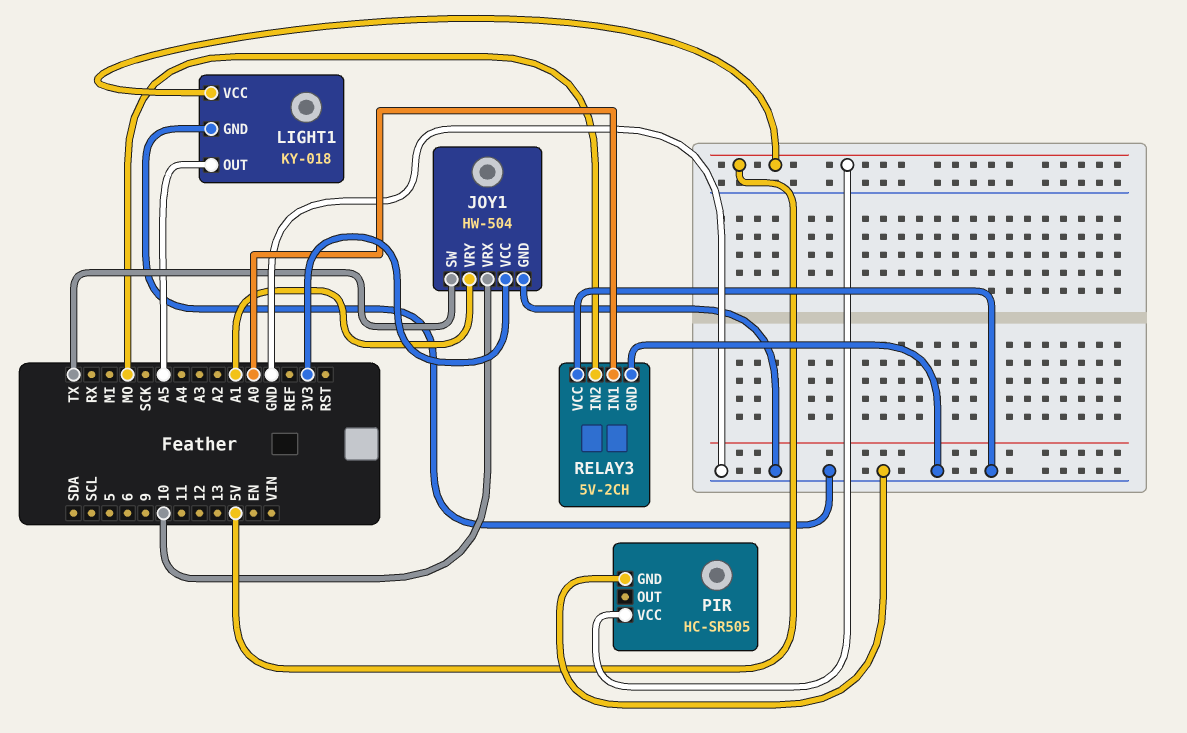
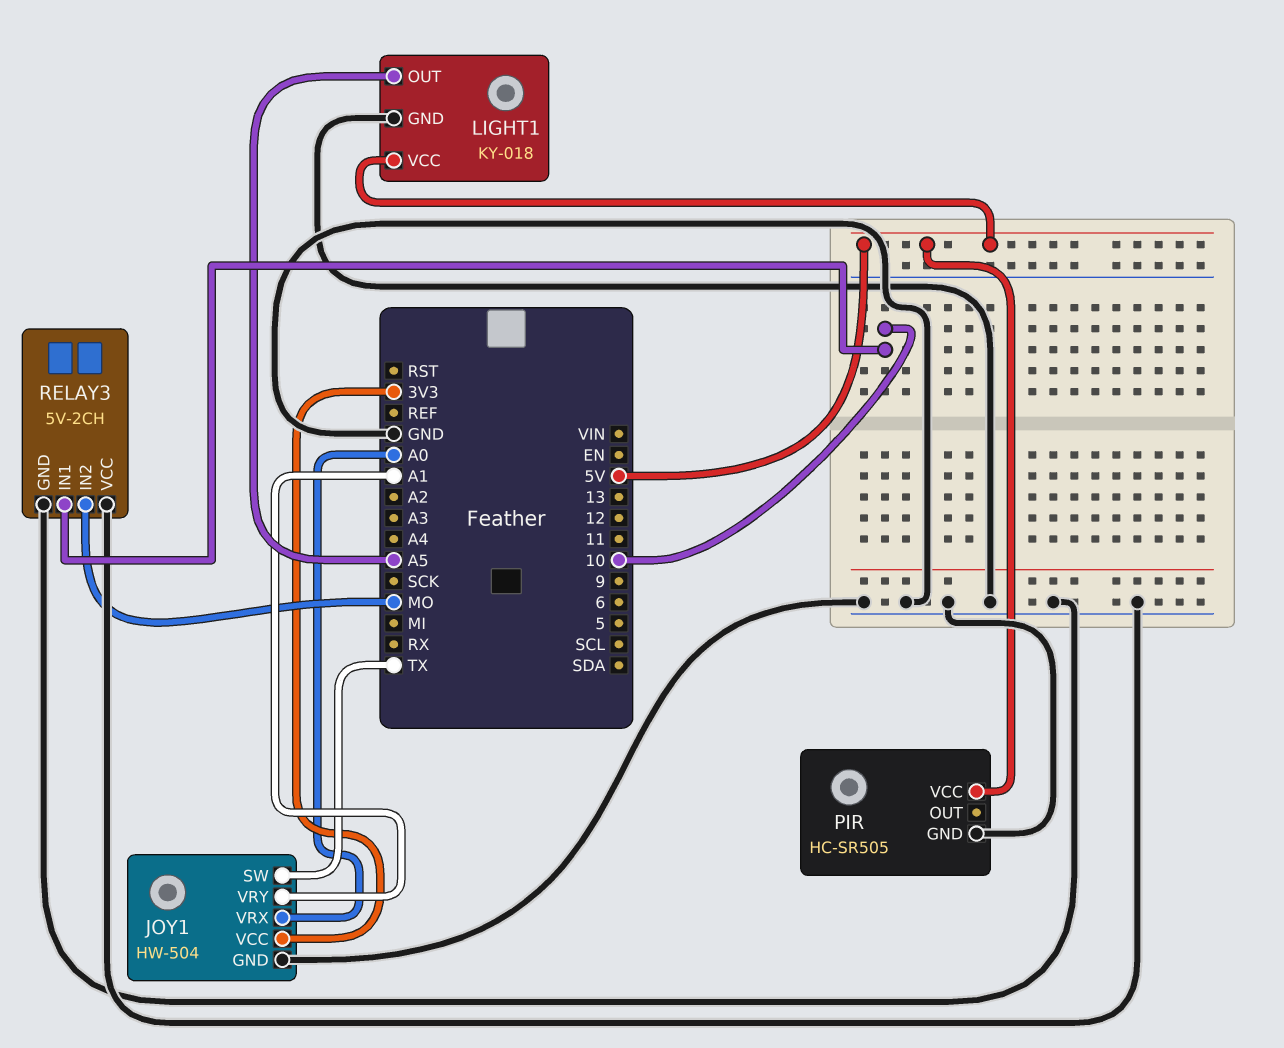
JOY1 pin VRX: 10 -> A0
RELAY3 pin IN1: A0 -> 10

